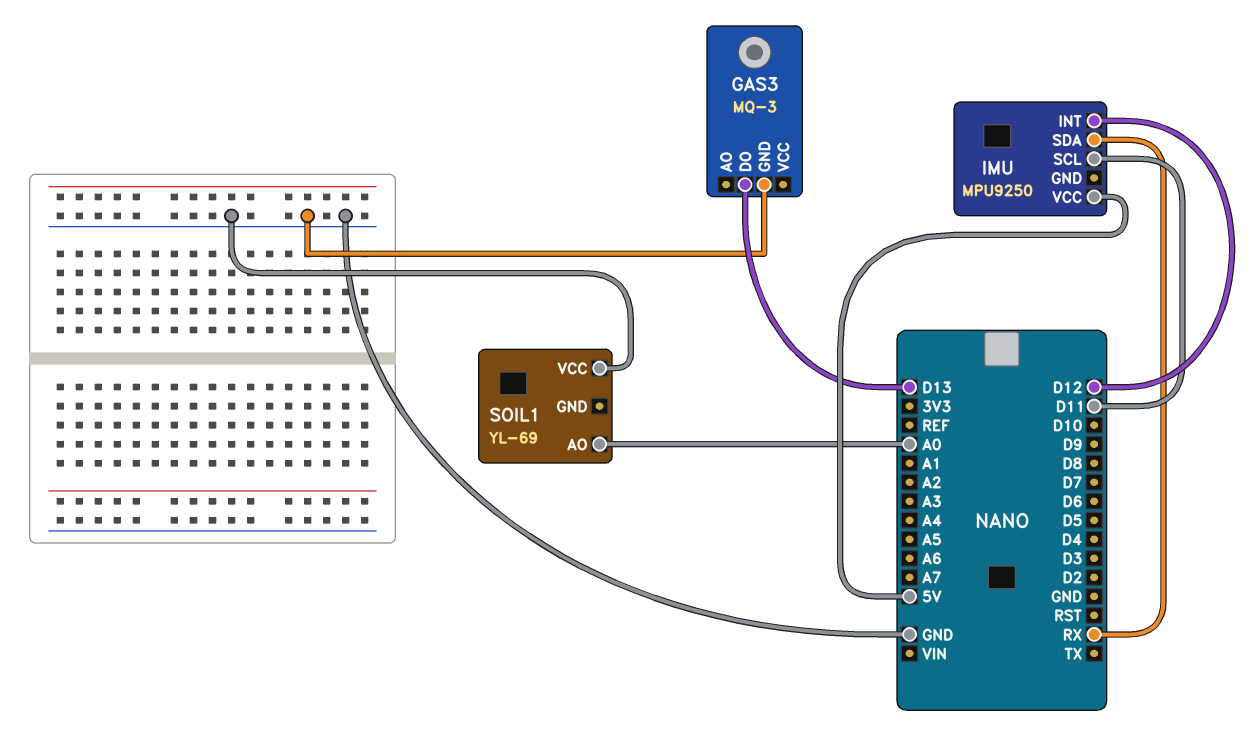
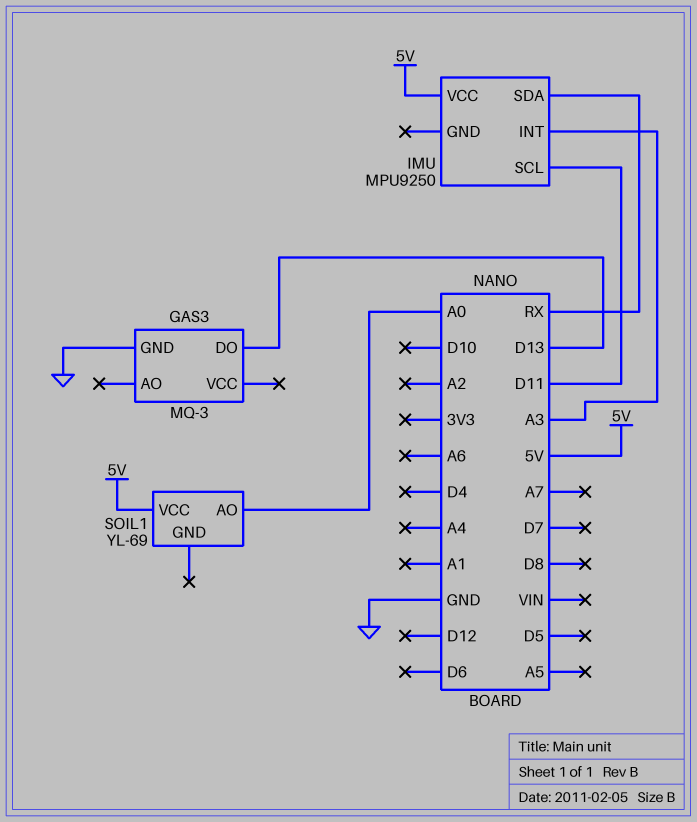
IMU pin INT: D12 -> A3
SOIL1 pin VCC: GND -> 5V

